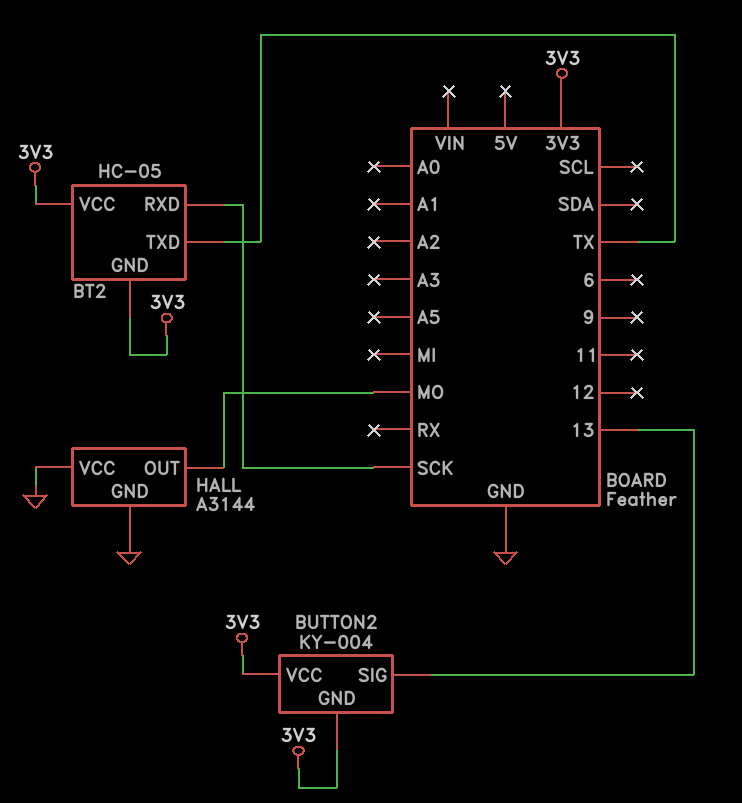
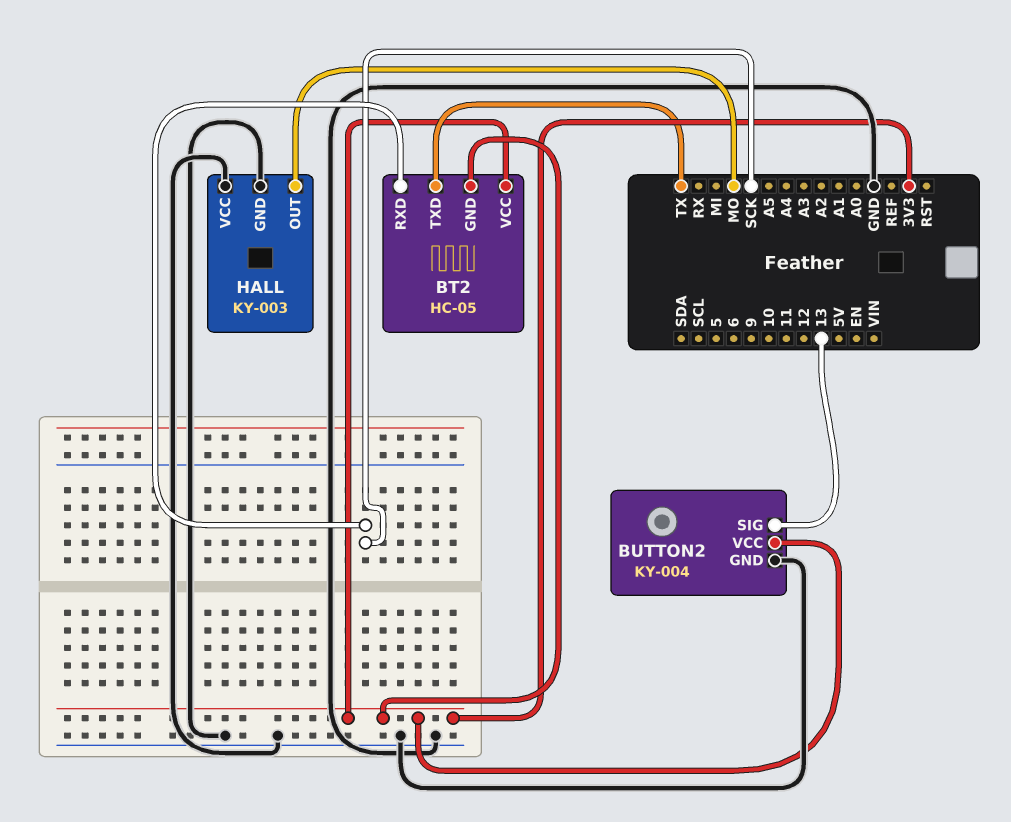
BUTTON2 pin GND: 3V3 -> GND
HALL: A3144 -> KY-003

